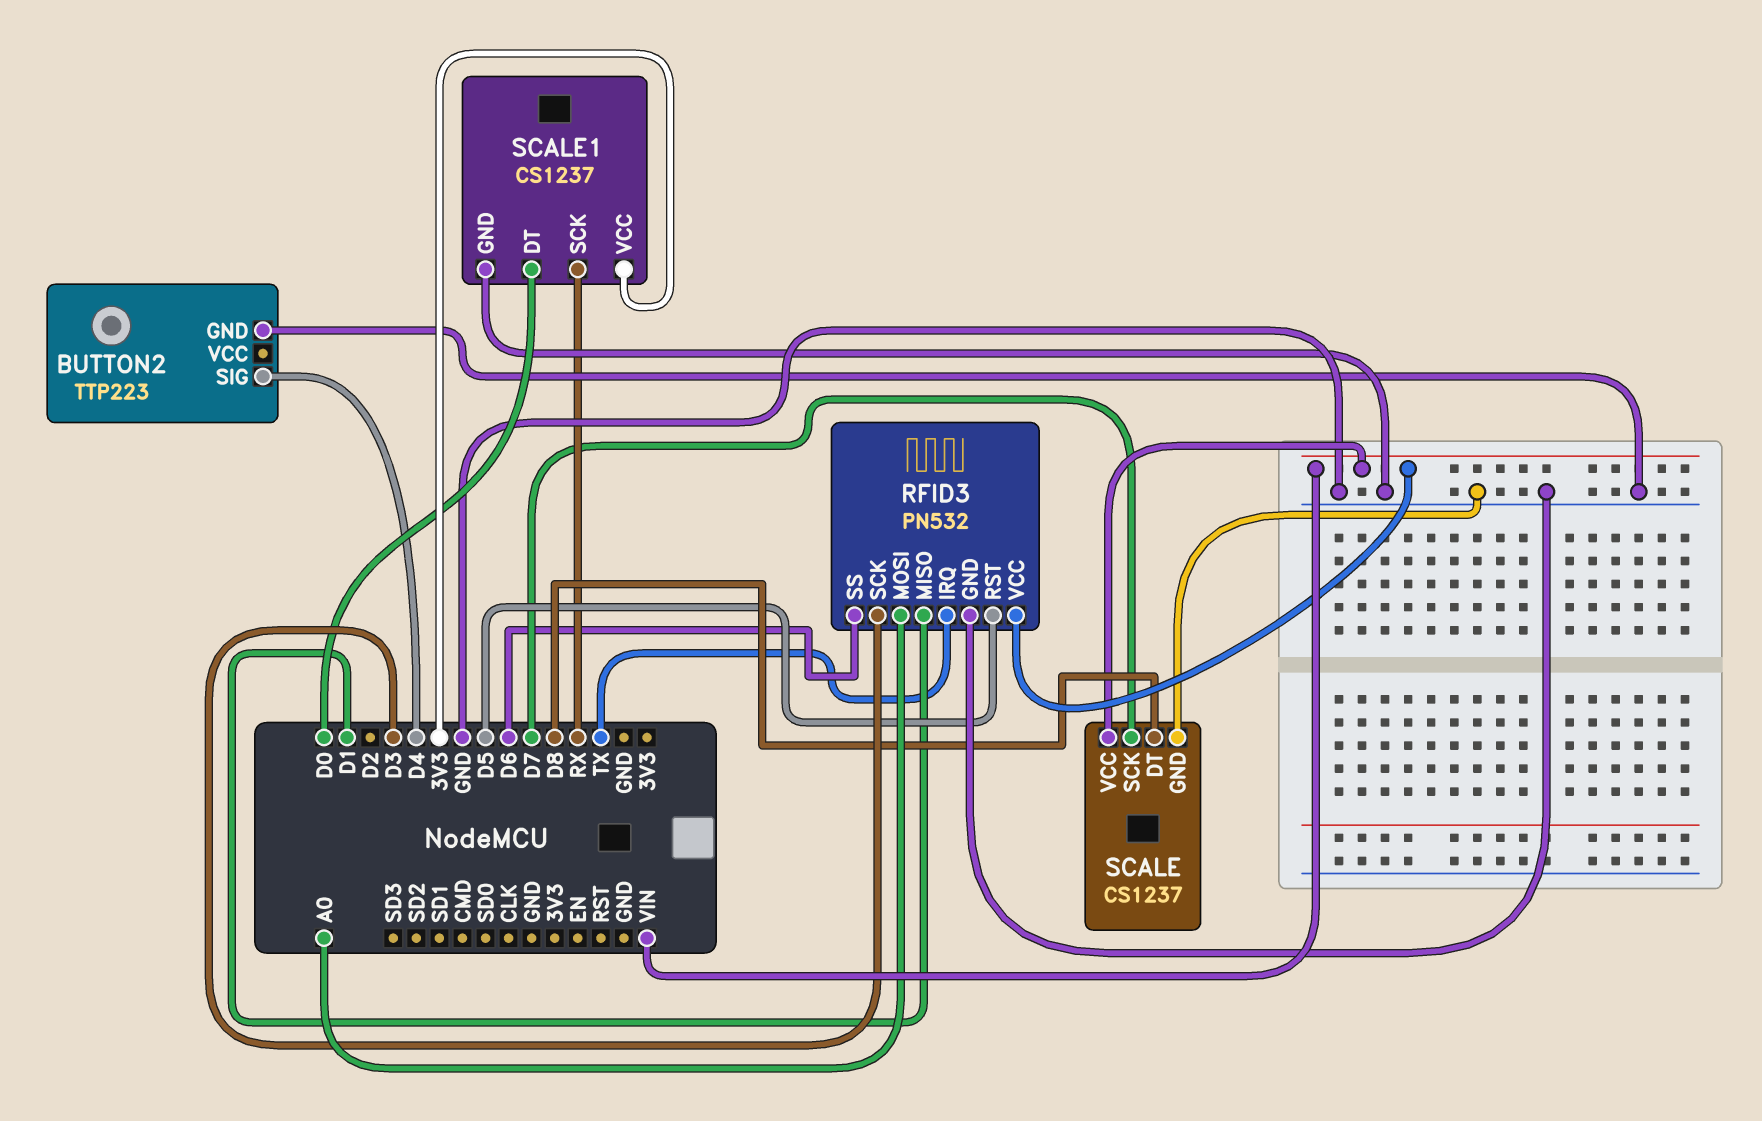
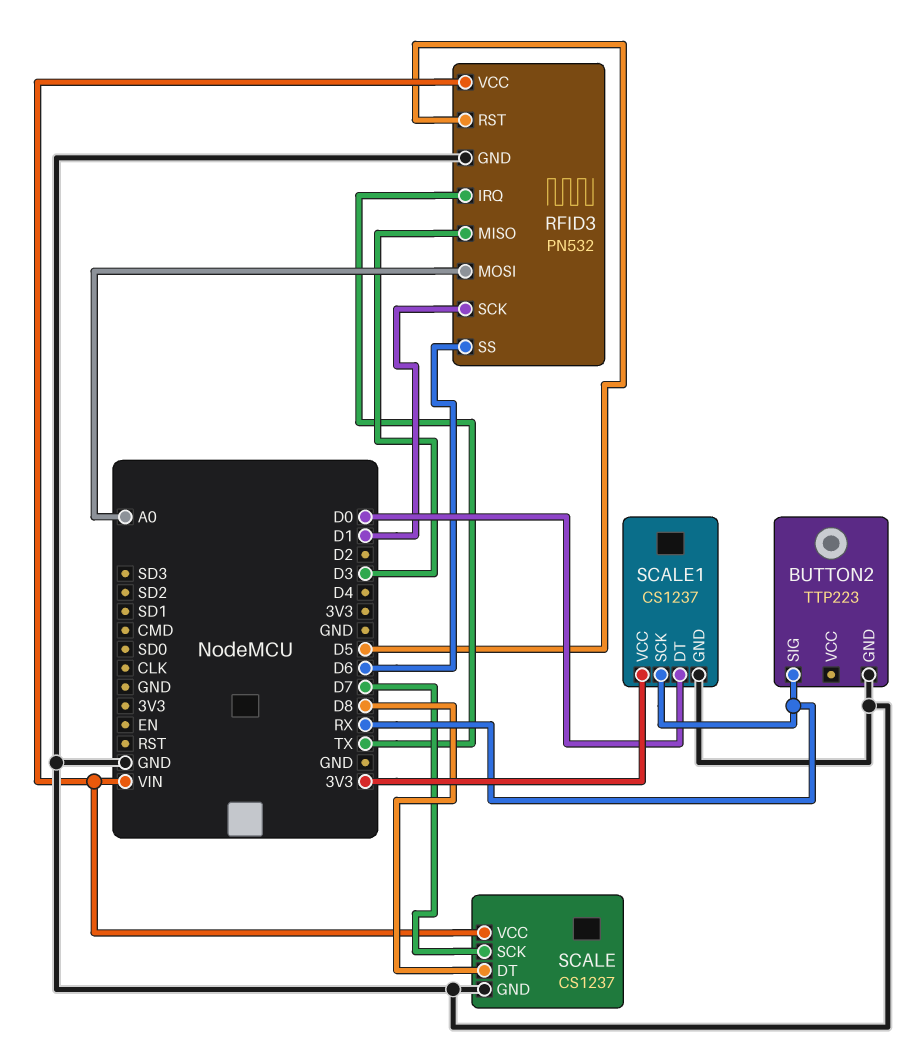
BUTTON2 pin SIG: D4 -> RX
RFID3 pin MISO: D1 -> D3
RFID3 pin SCK: D3 -> D1

